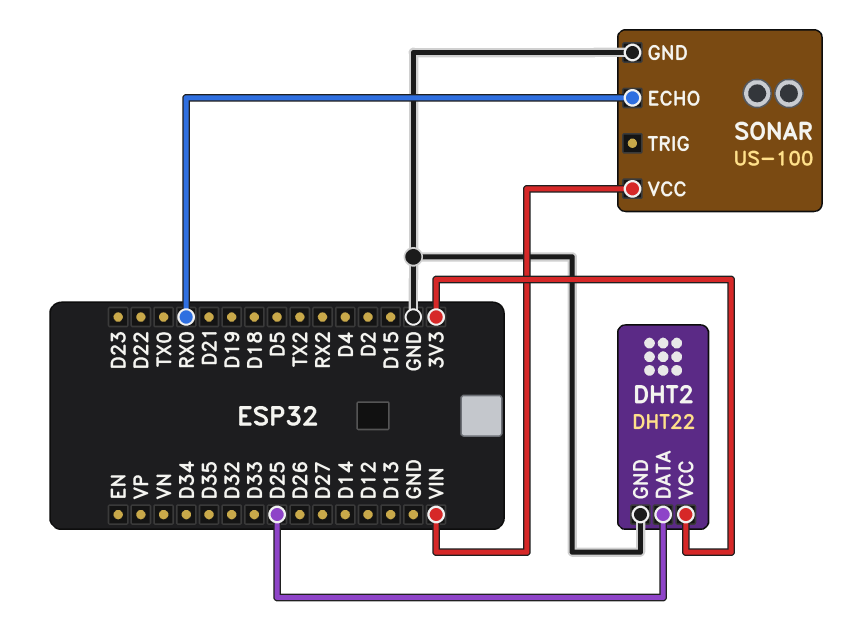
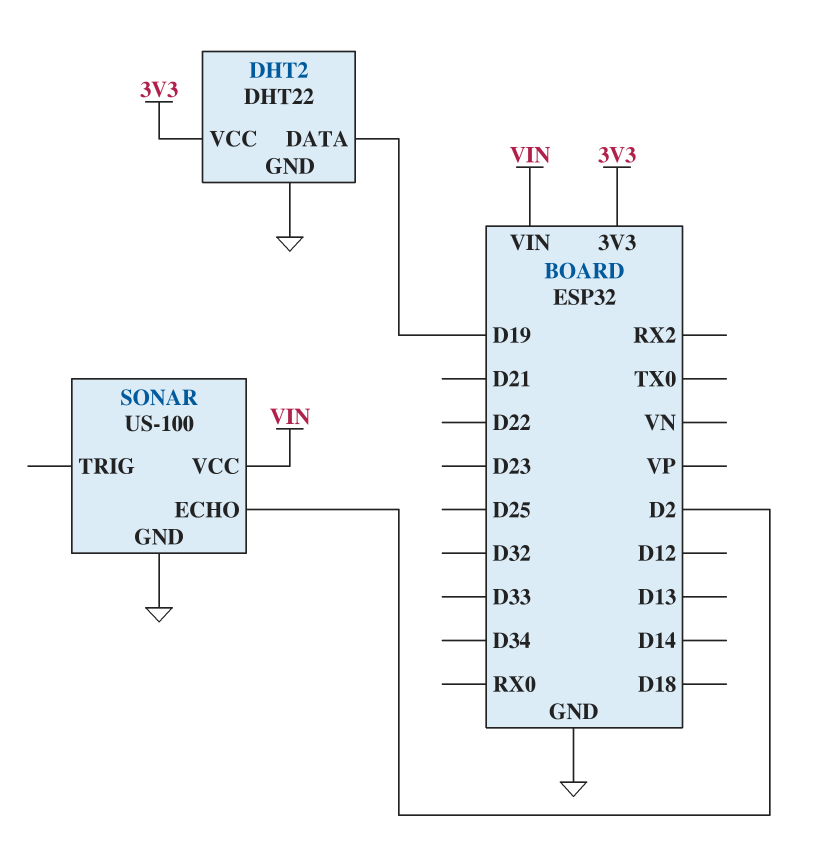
DHT2 pin DATA: D25 -> D19
SONAR pin ECHO: RX0 -> D2

